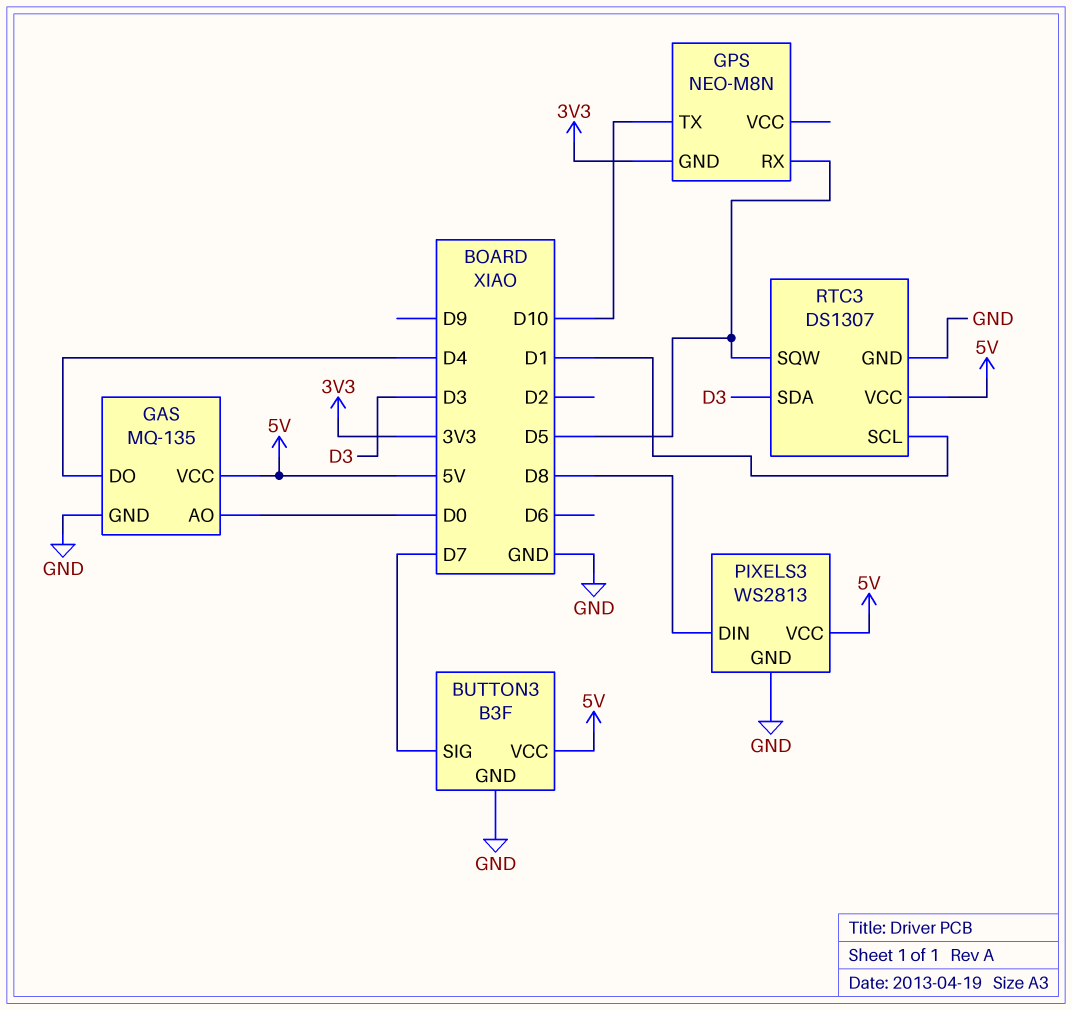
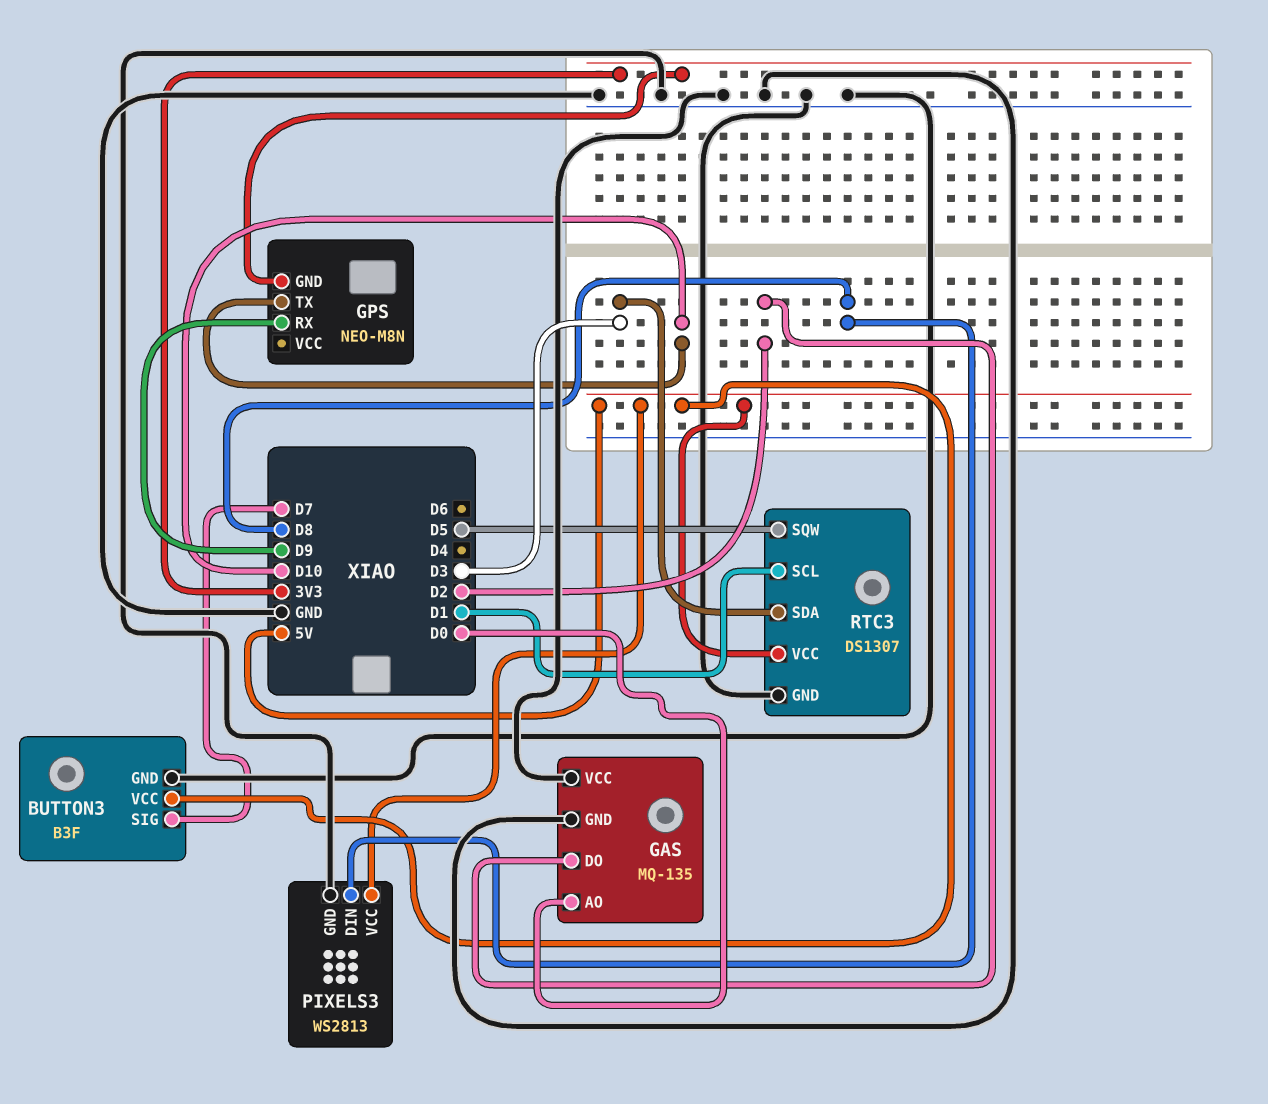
GAS pin DO: D4 -> D2
GAS pin VCC: 5V -> GND
GPS pin RX: D5 -> D9

